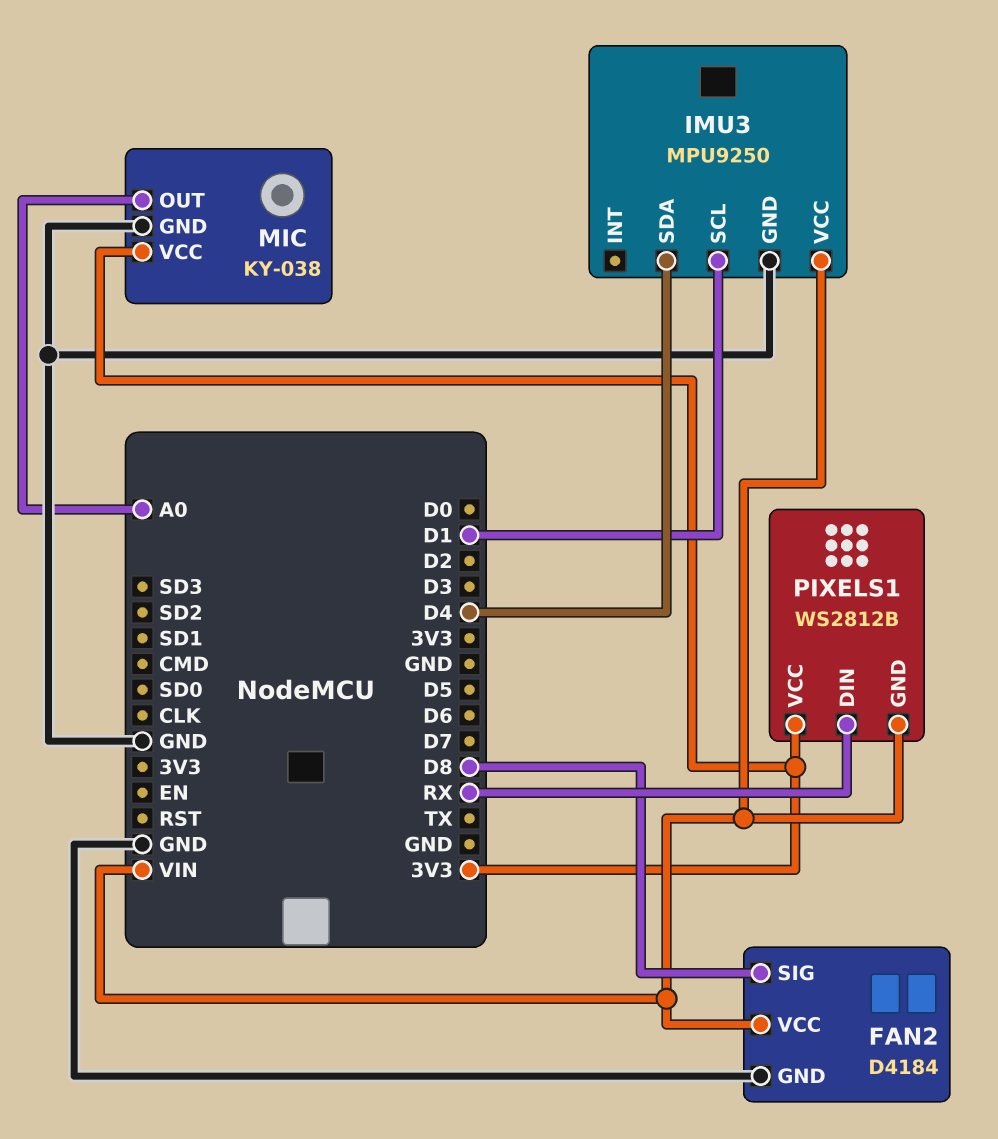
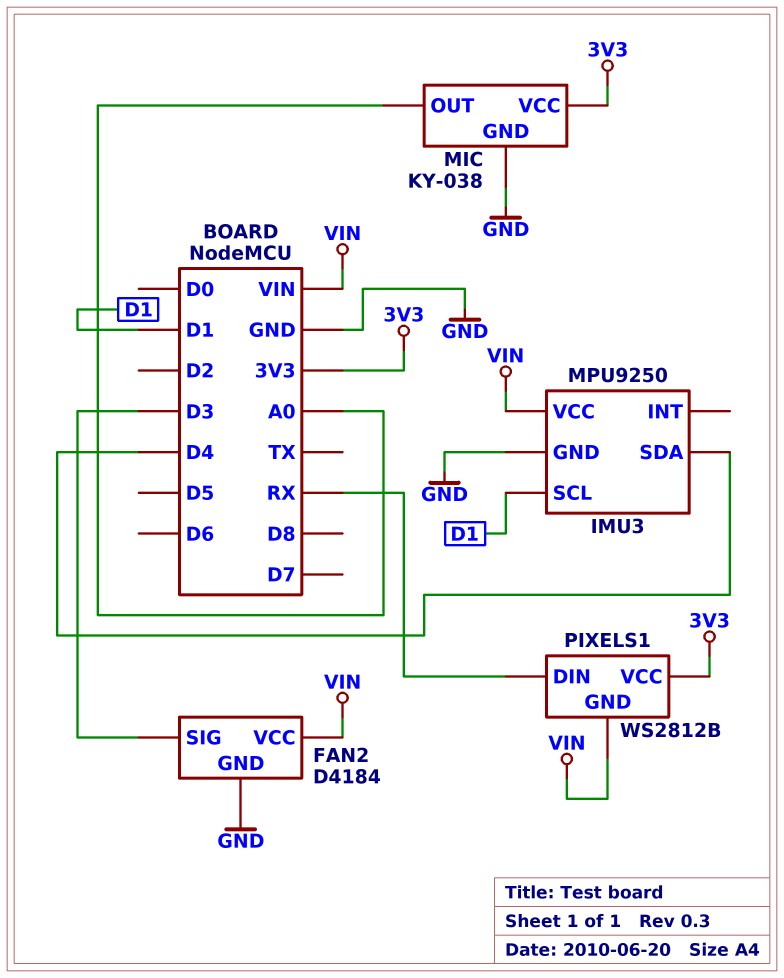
FAN2 pin SIG: D8 -> D3

